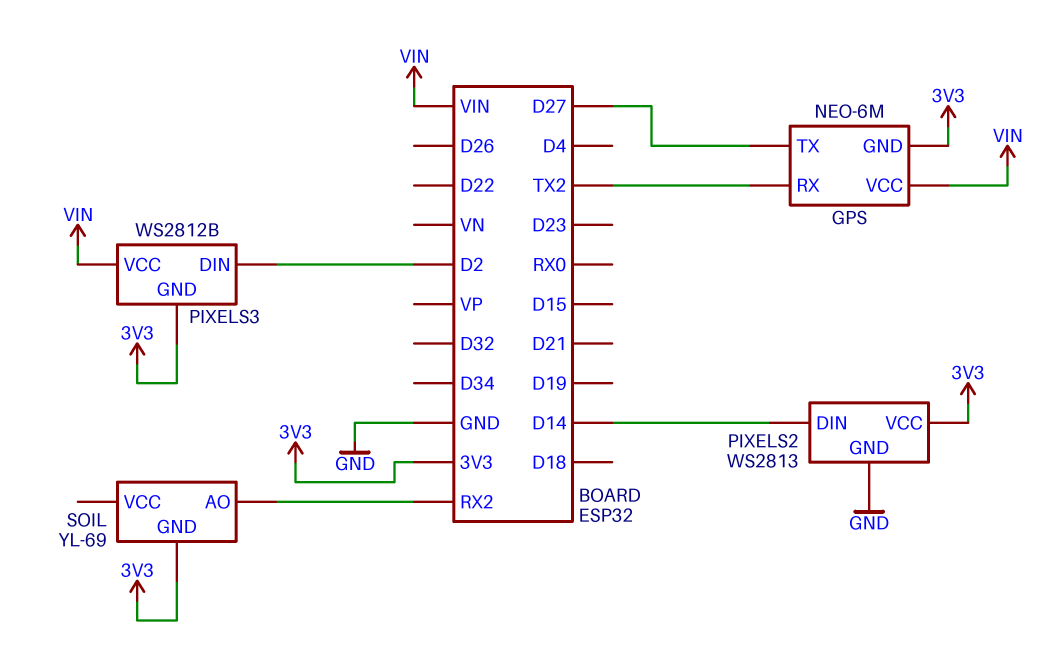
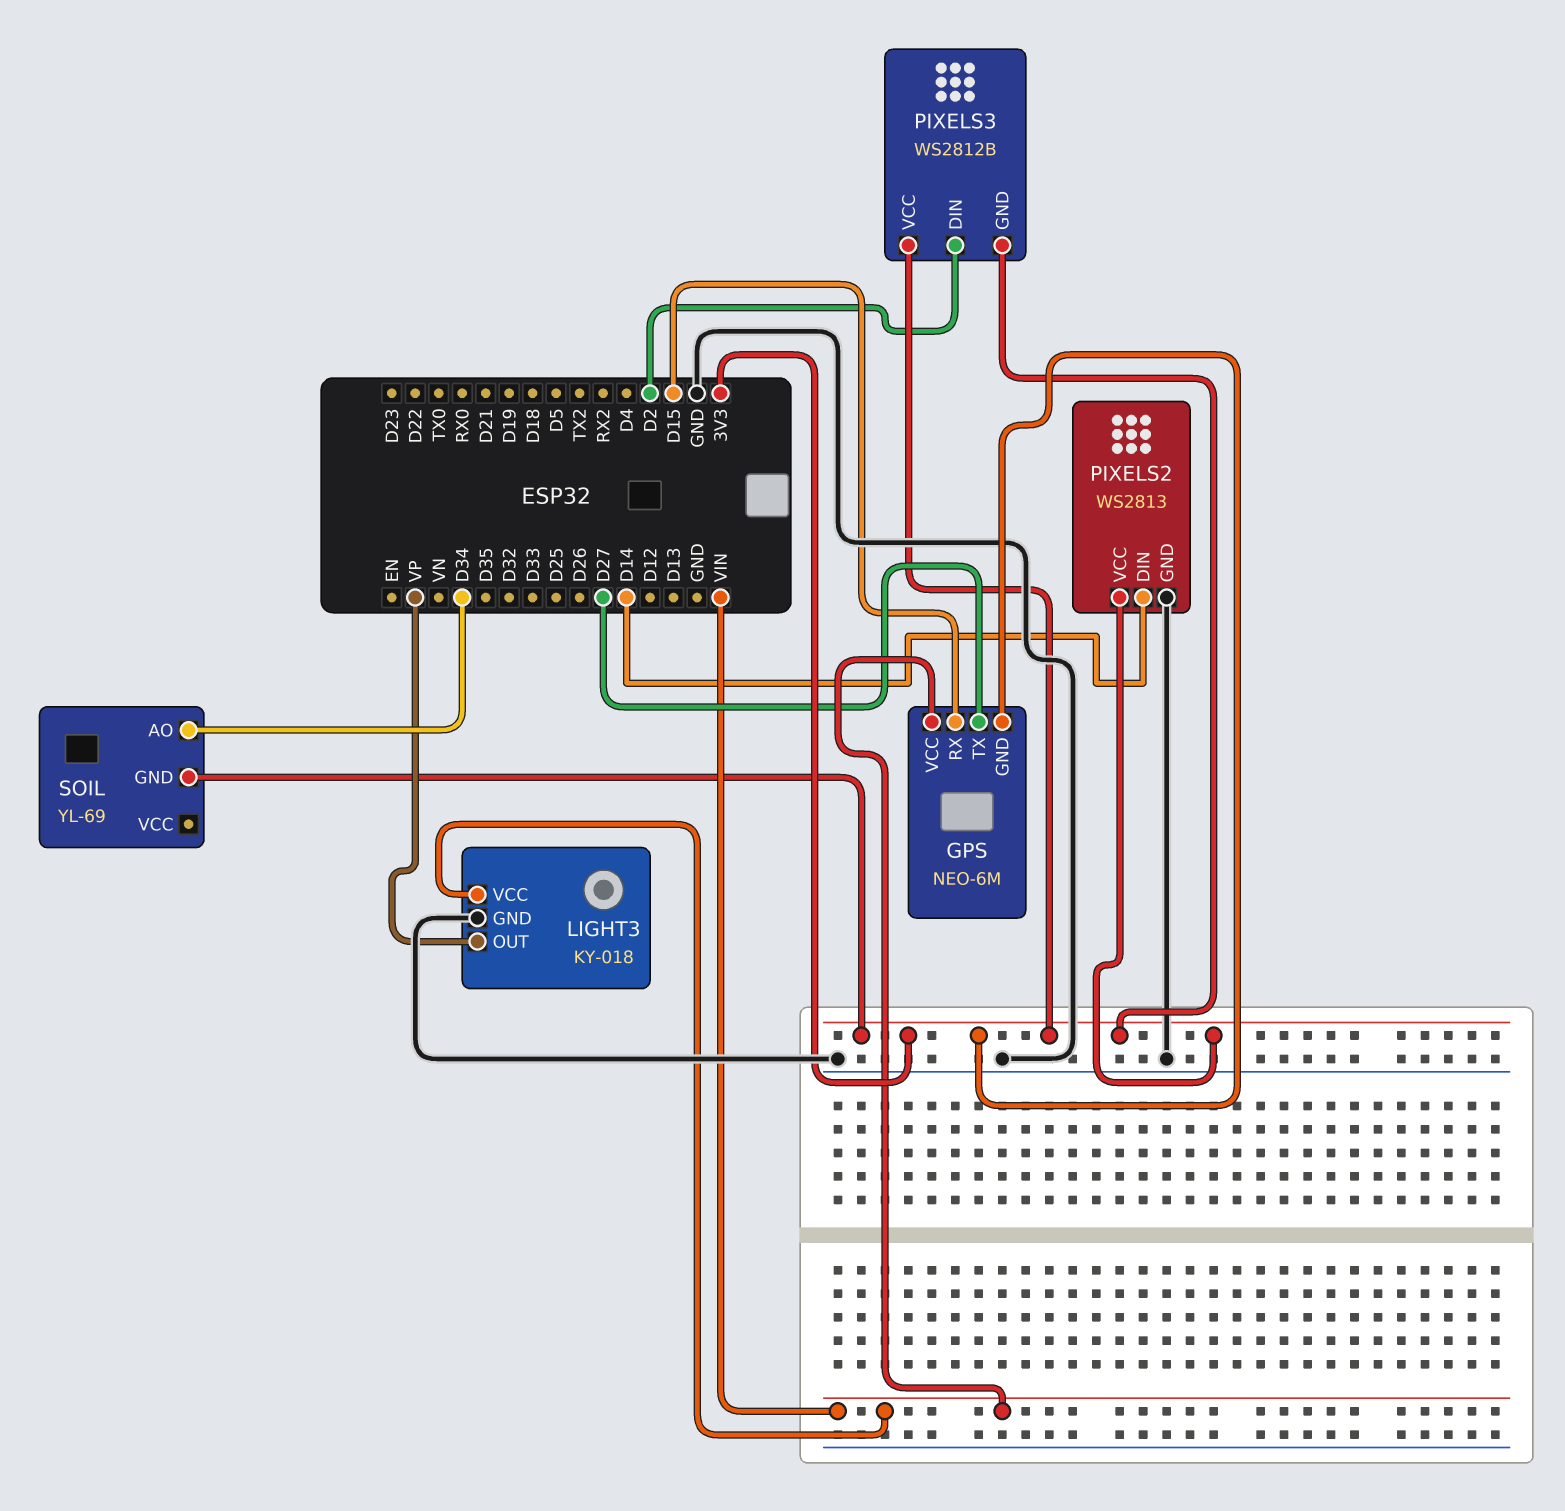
GPS pin RX: TX2 -> D15
LIGHT3: none -> KY-018
LIGHT3 pin GND: none -> GND
LIGHT3 pin OUT: none -> VP
LIGHT3 pin VCC: none -> VIN
PIXELS3 pin VCC: VIN -> 3V3
SOIL pin AO: RX2 -> D34

